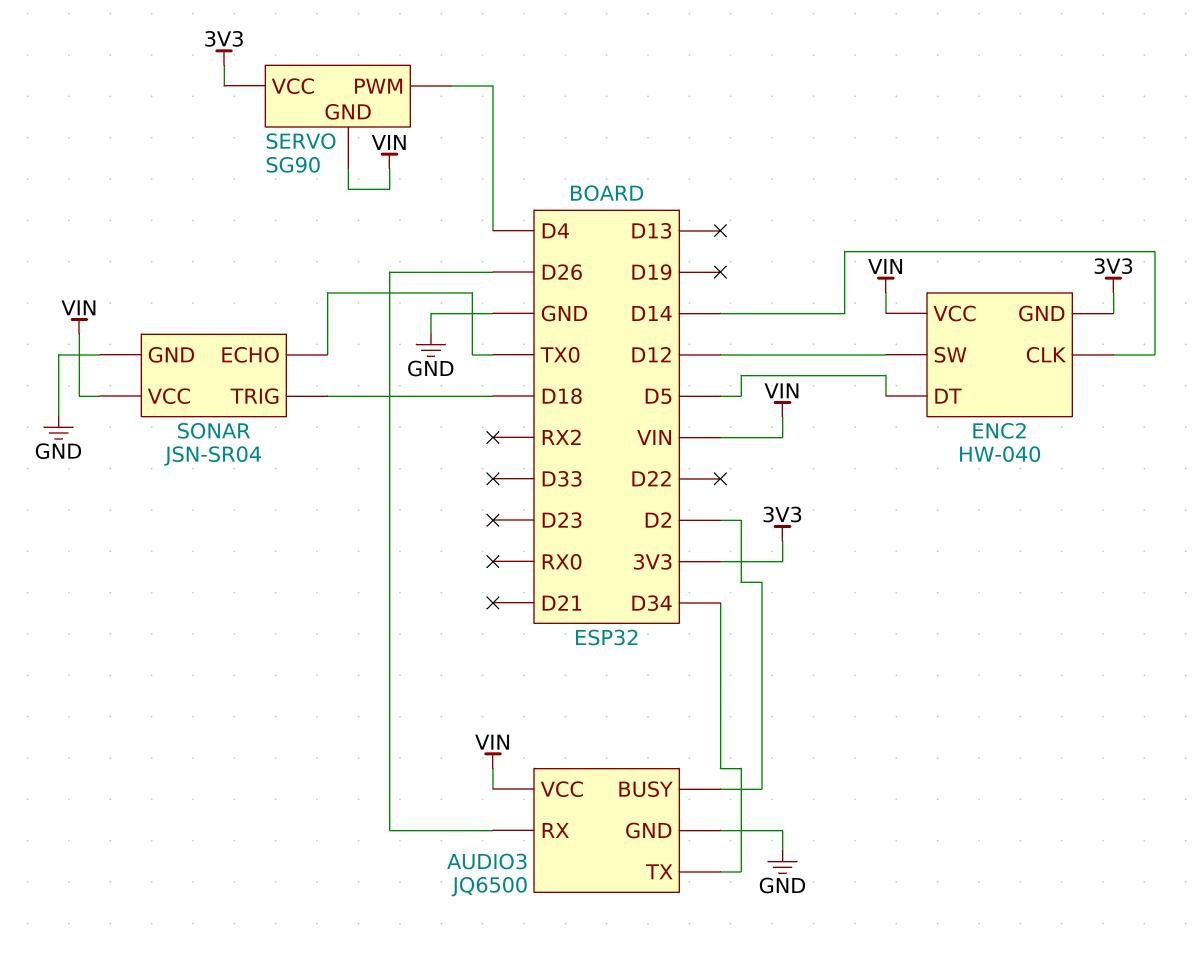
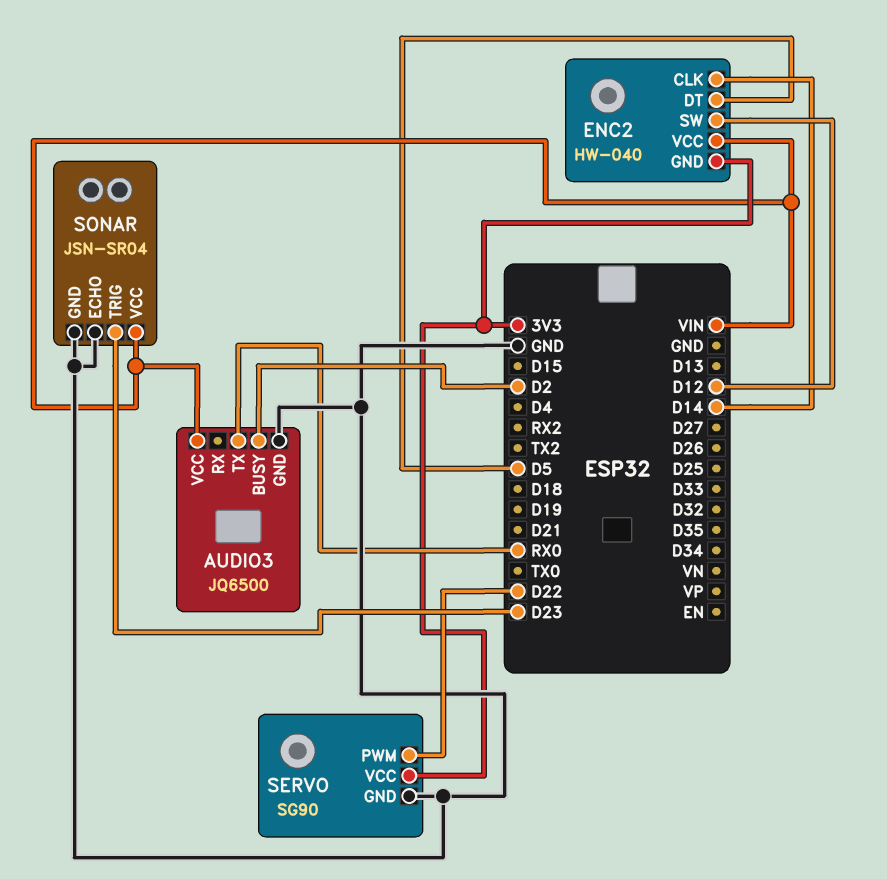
AUDIO3 pin RX: D26 -> none
AUDIO3 pin TX: D34 -> RX0
SERVO pin GND: VIN -> GND
SERVO pin PWM: D4 -> D22
SONAR pin ECHO: TX0 -> GND
SONAR pin TRIG: D18 -> D23

